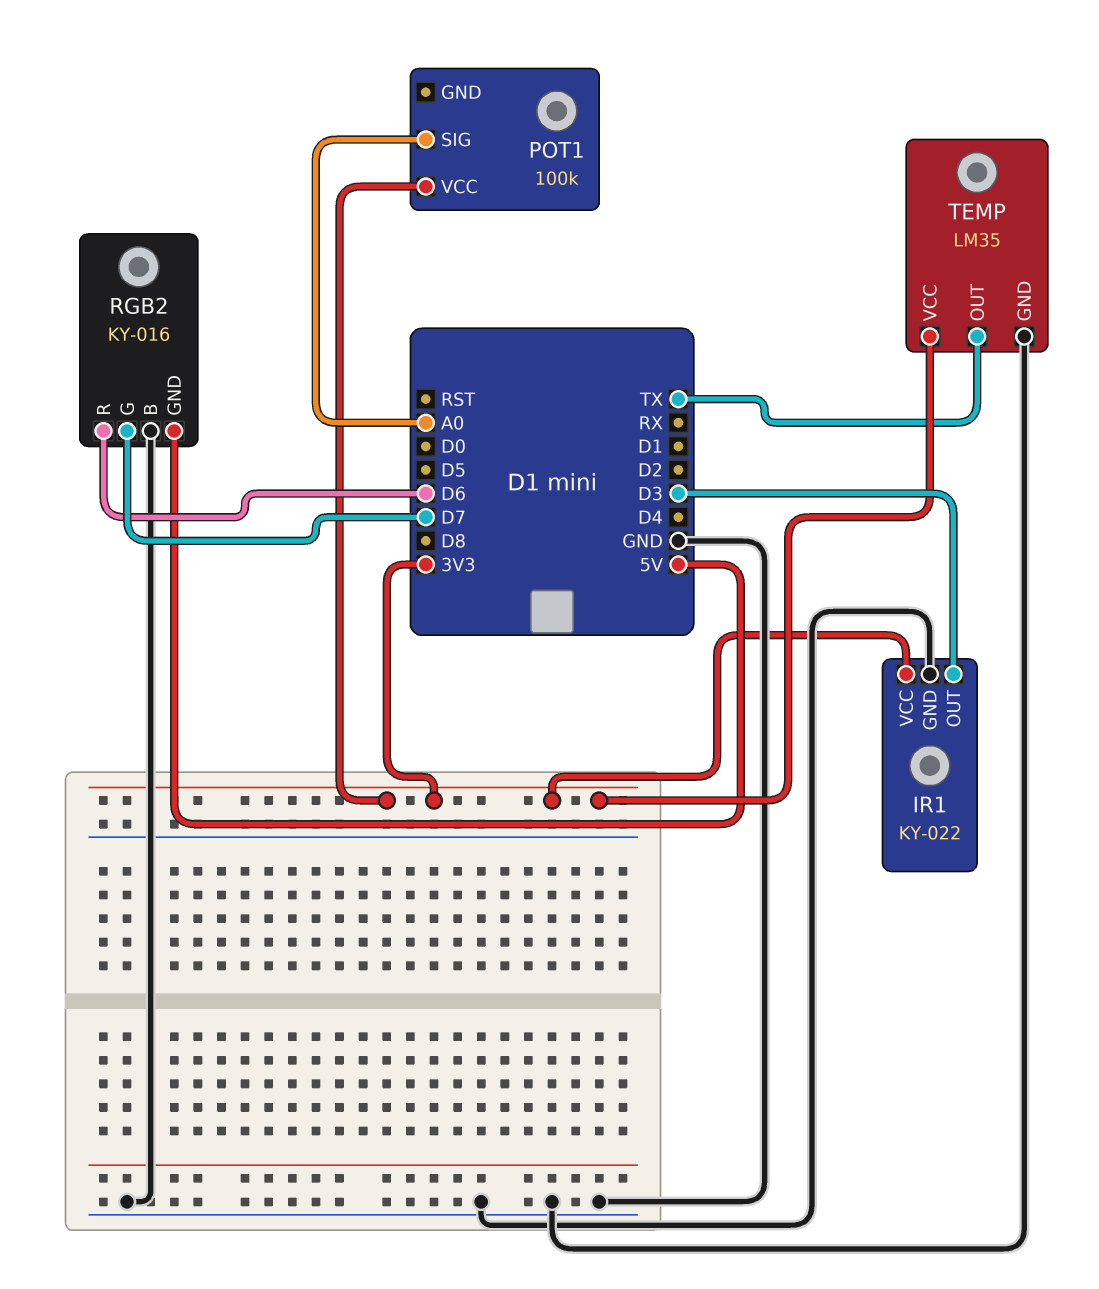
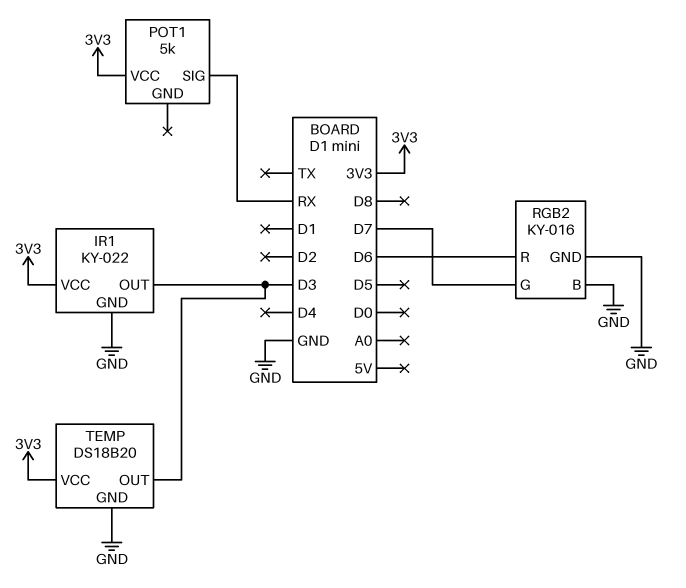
POT1: 100k -> 5k
POT1 pin SIG: A0 -> RX
RGB2 pin GND: 5V -> GND
TEMP: LM35 -> DS18B20
TEMP pin OUT: TX -> D3

